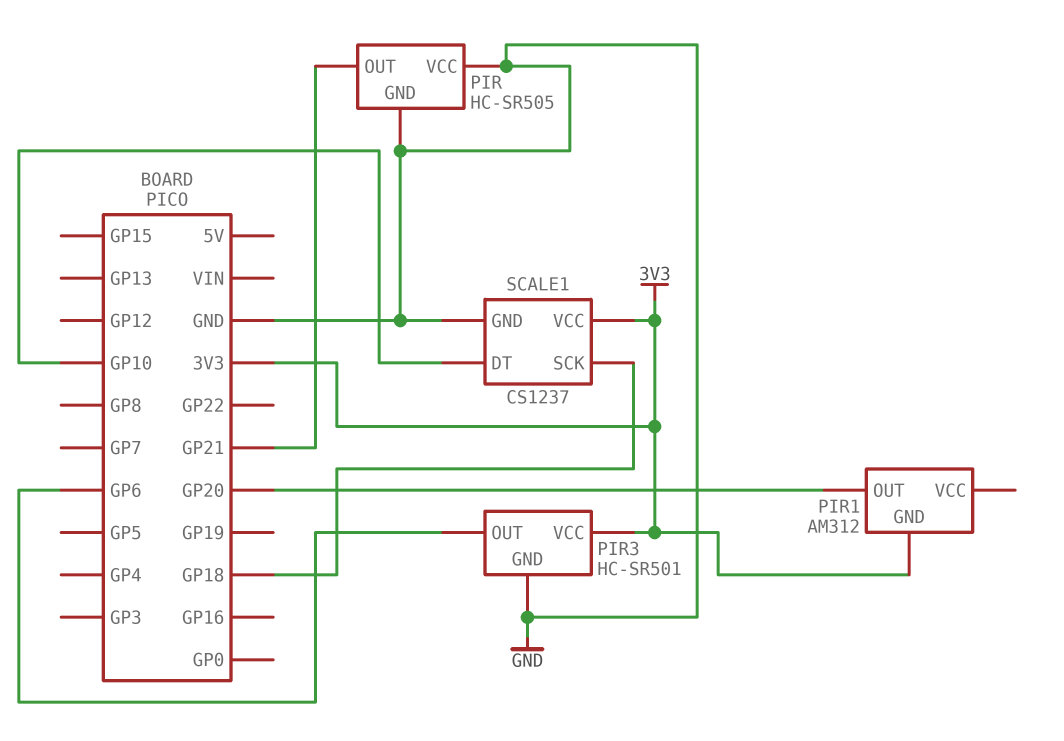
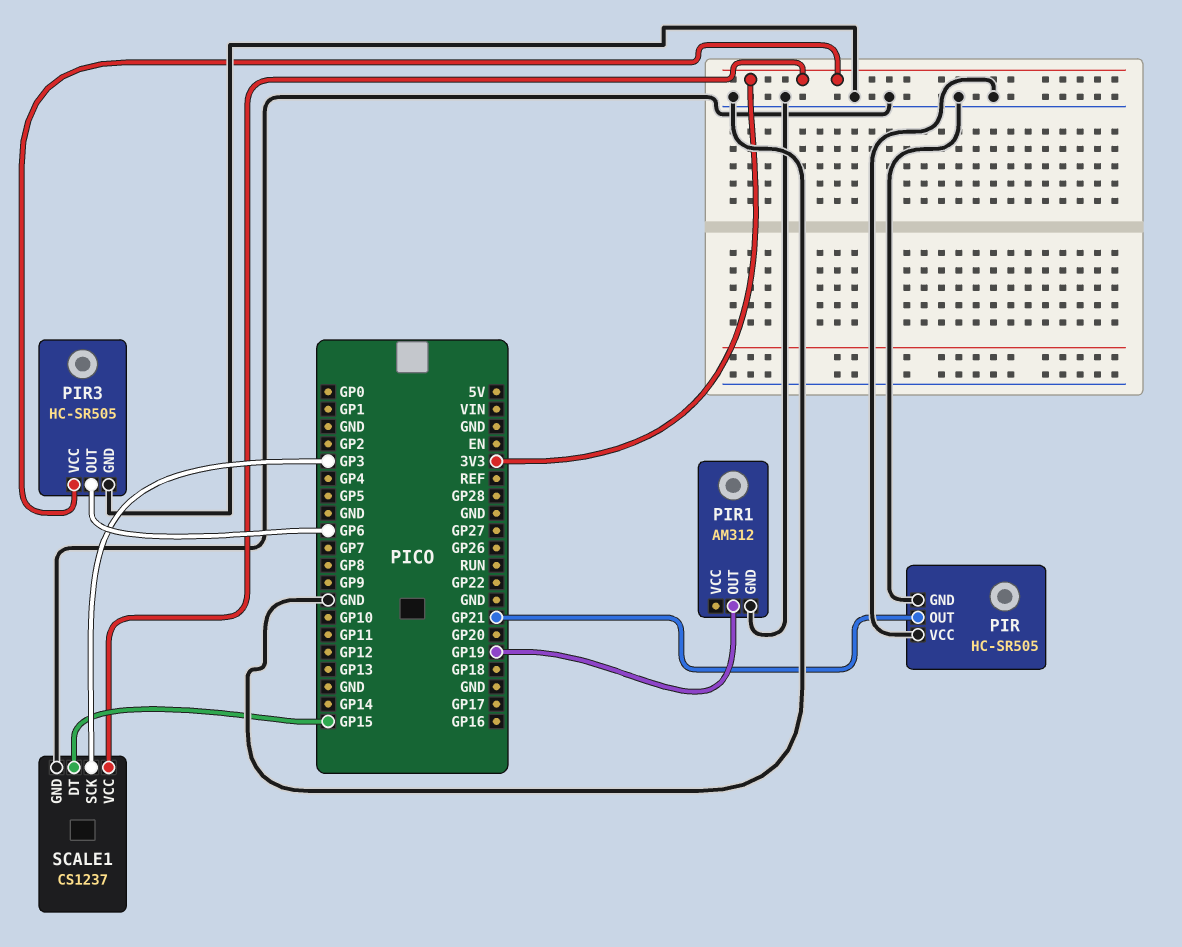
PIR1 pin GND: 3V3 -> GND
PIR1 pin OUT: GP20 -> GP19
PIR3: HC-SR501 -> HC-SR505
SCALE1 pin DT: GP10 -> GP15
SCALE1 pin SCK: GP18 -> GP3

